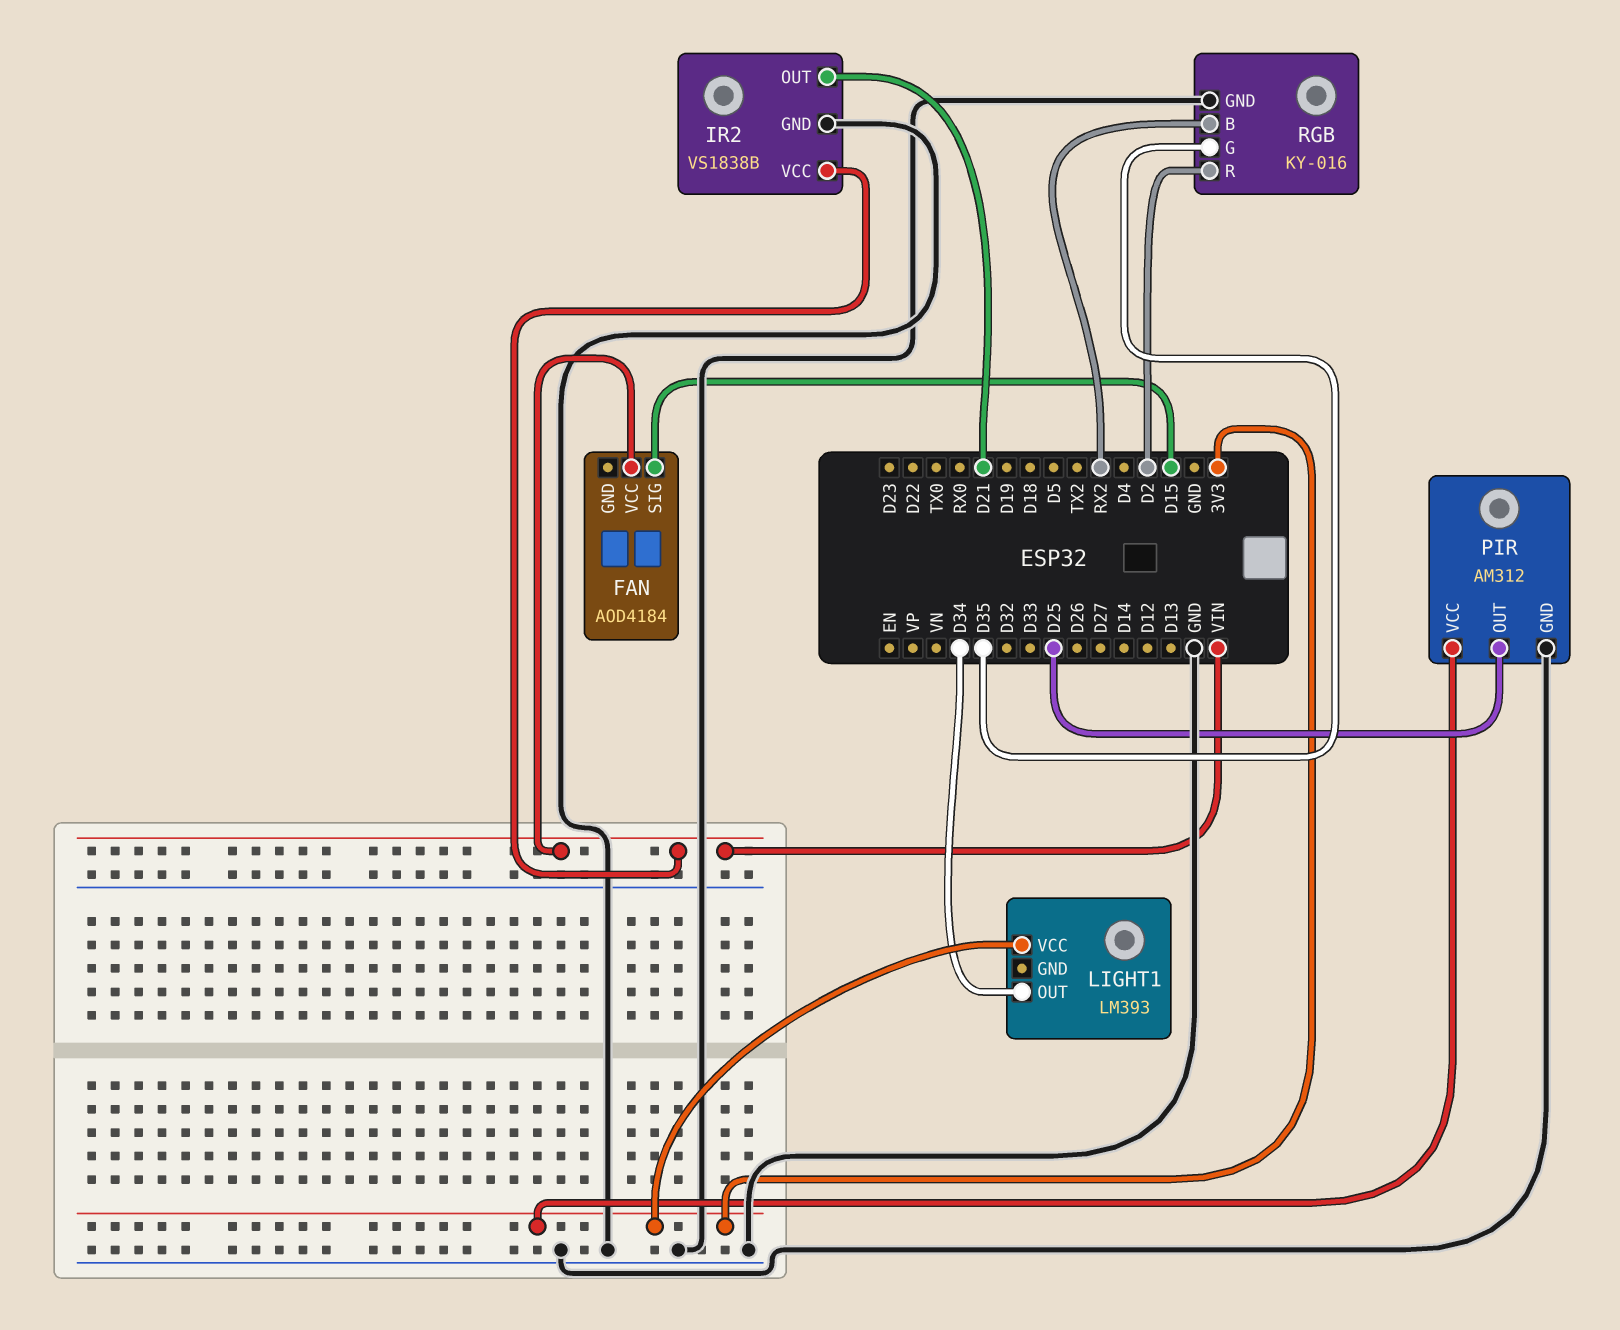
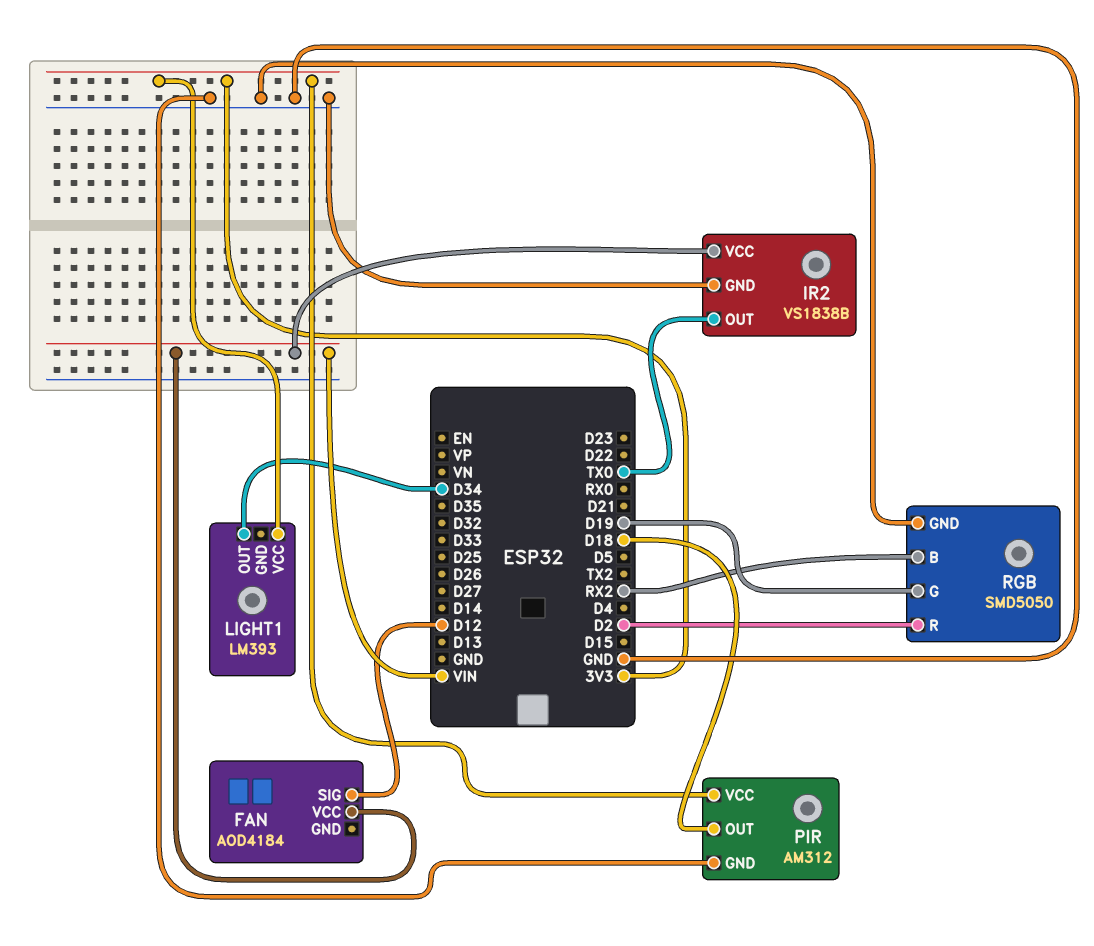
FAN pin SIG: D15 -> D12
IR2 pin OUT: D21 -> TX0
PIR pin OUT: D25 -> D18
RGB: KY-016 -> SMD5050
RGB pin G: D35 -> D19

